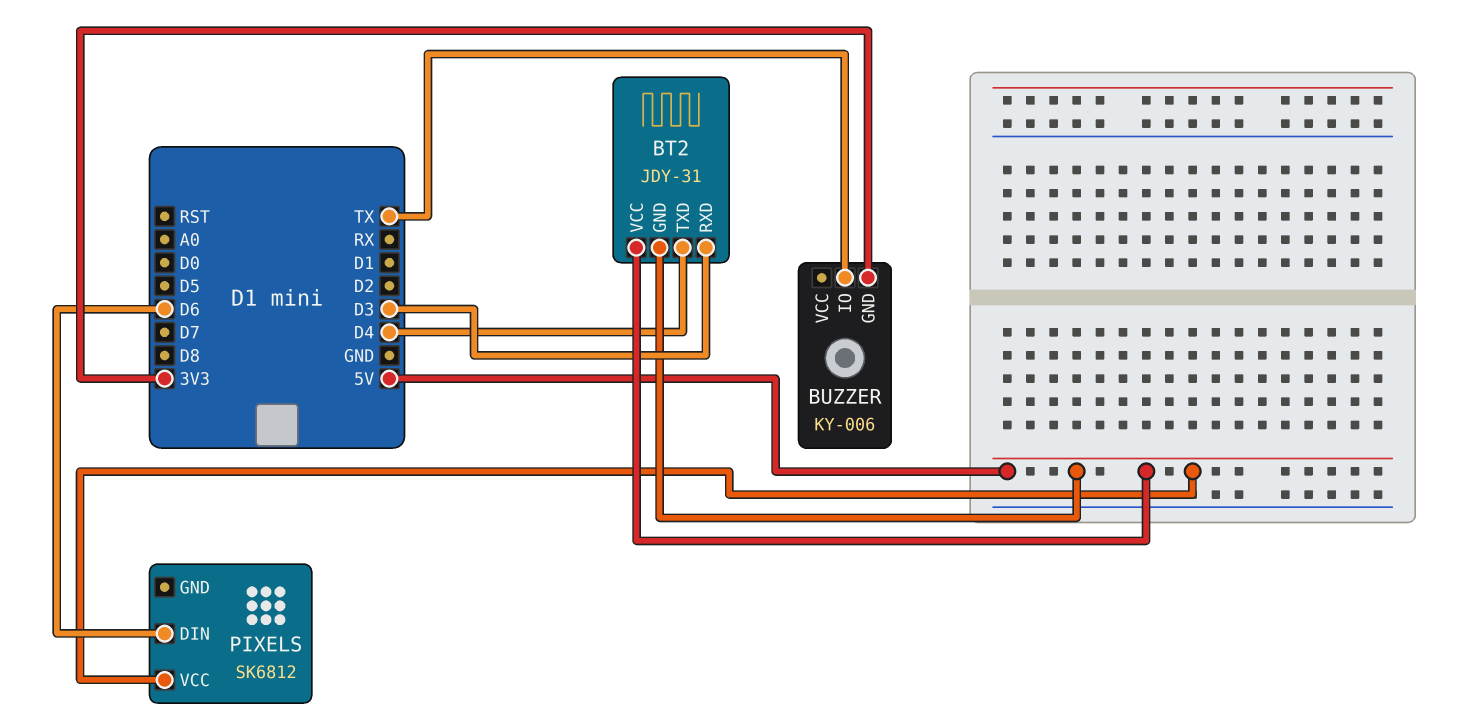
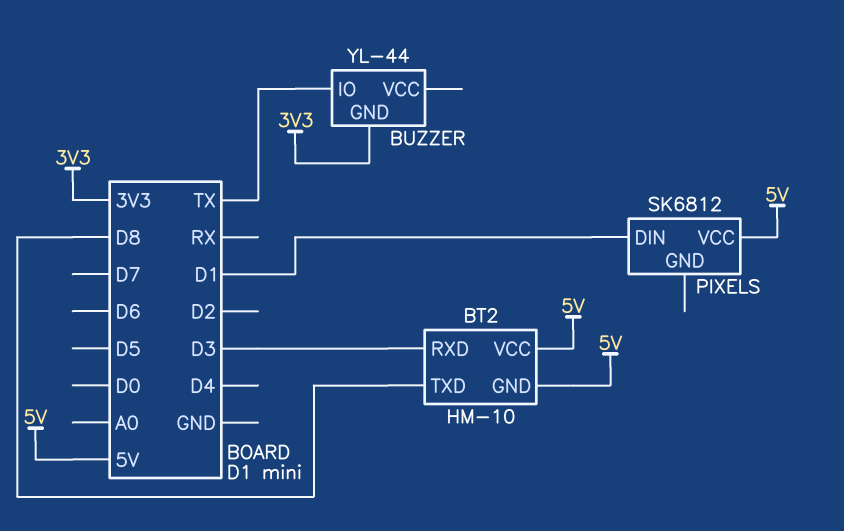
BT2: JDY-31 -> HM-10
BT2 pin TXD: D4 -> D8
BUZZER: KY-006 -> YL-44
PIXELS pin DIN: D6 -> D1

